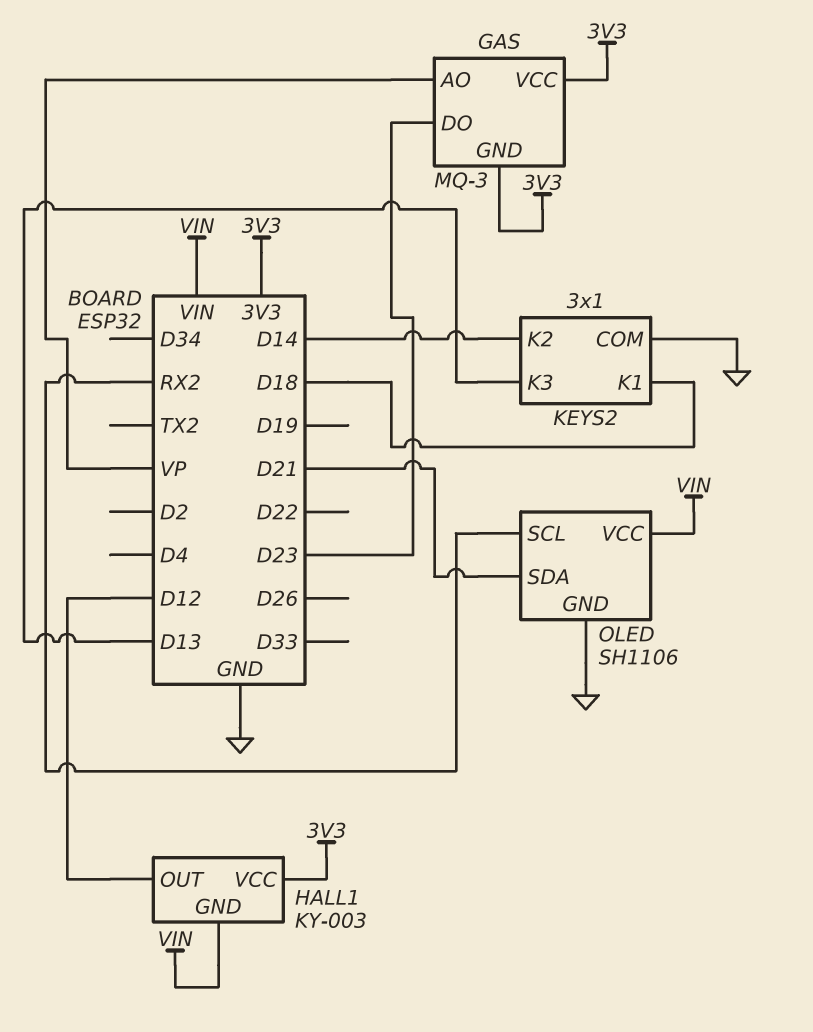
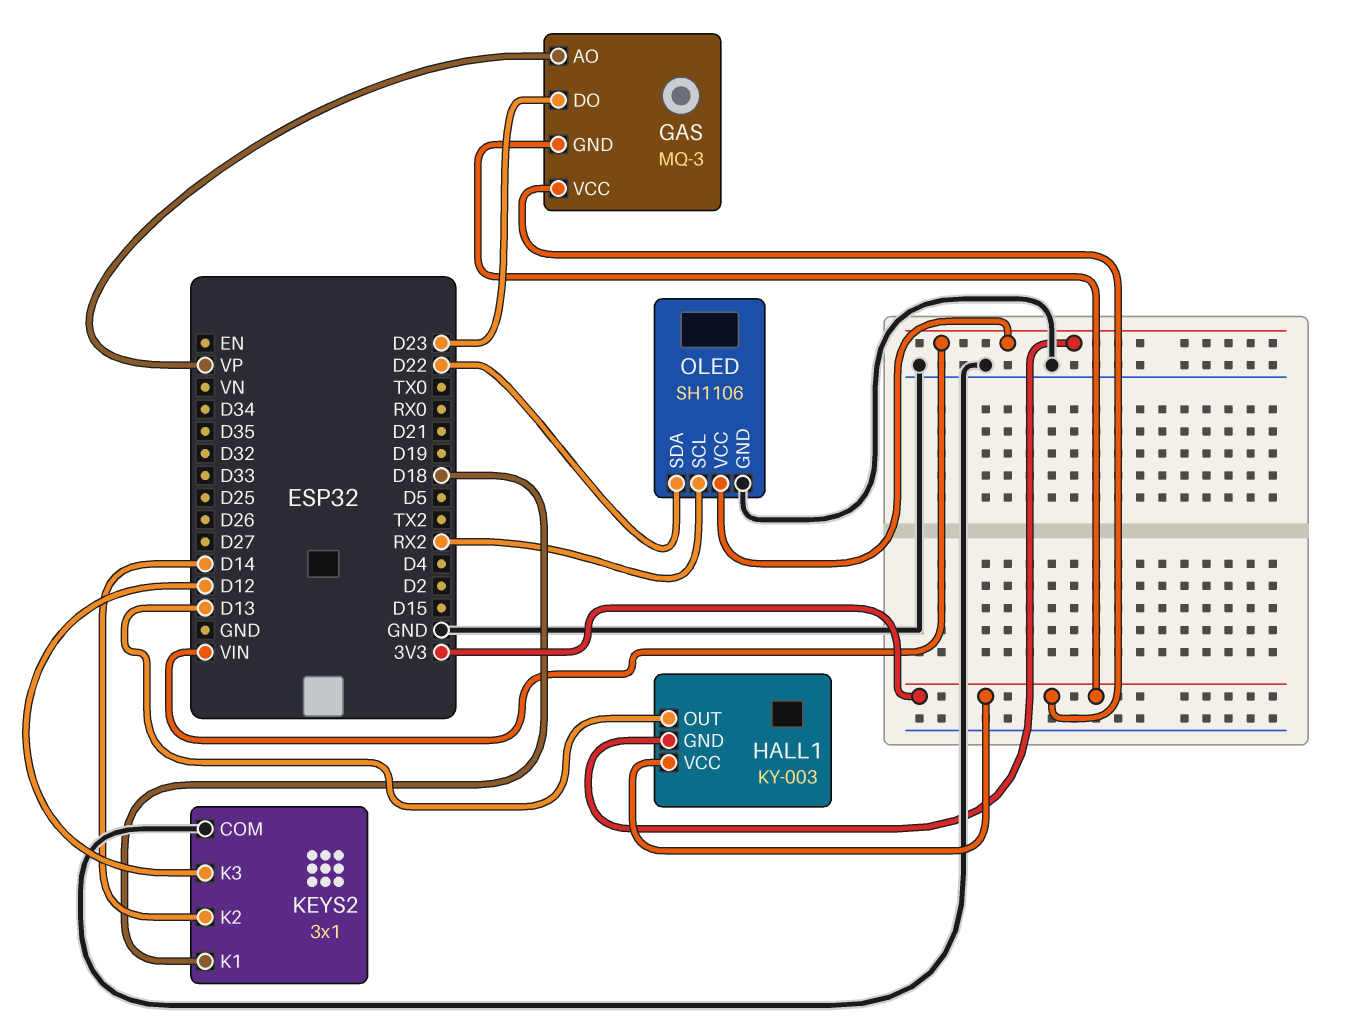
HALL1 pin OUT: D12 -> D13
KEYS2 pin K3: D13 -> D12
OLED pin SDA: D21 -> D22

